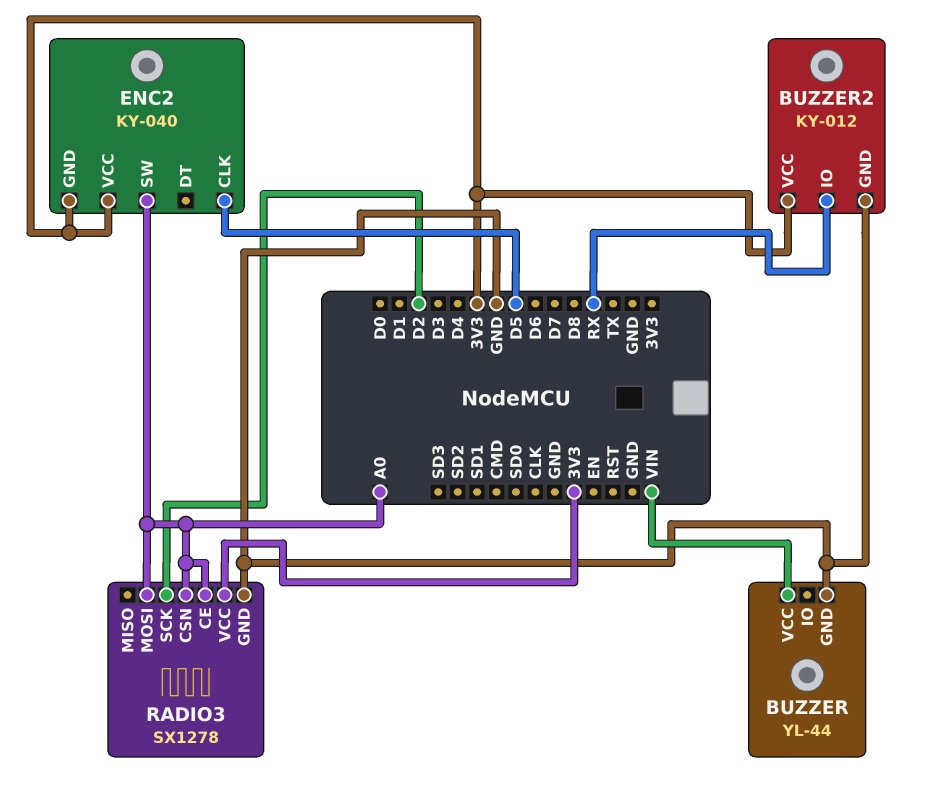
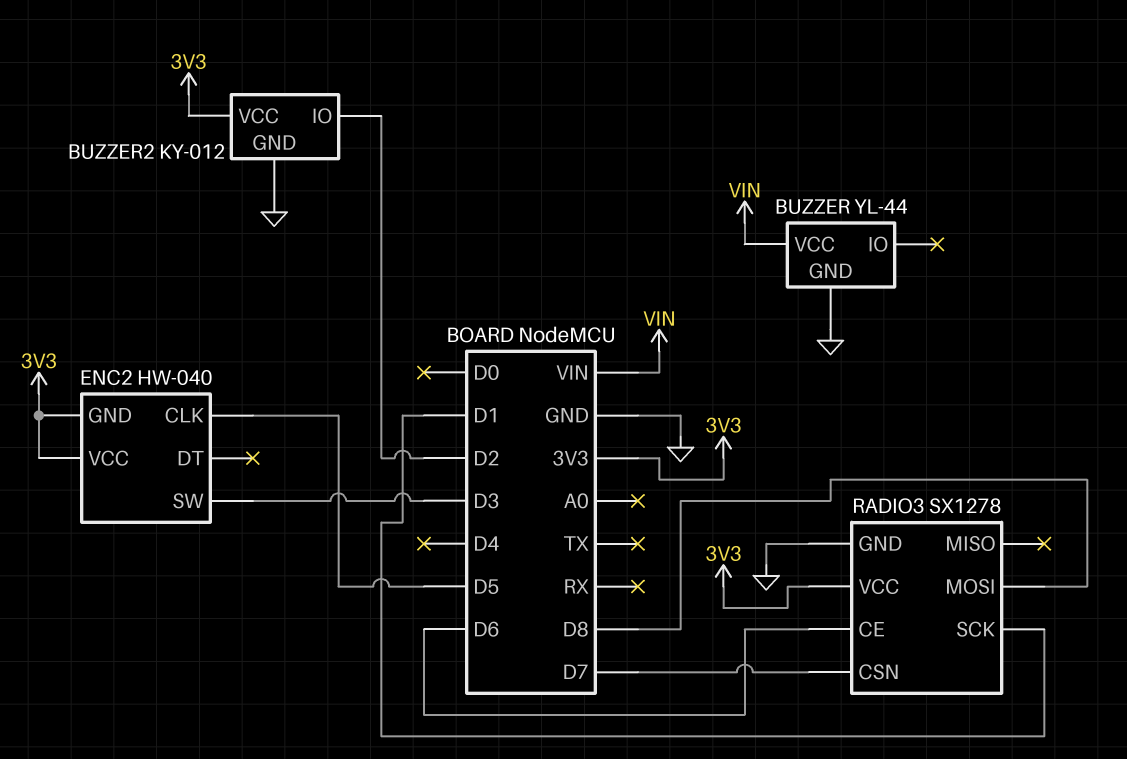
BUZZER2 pin IO: RX -> D2
ENC2: KY-040 -> HW-040
ENC2 pin SW: A0 -> D3
RADIO3 pin CE: A0 -> D6
RADIO3 pin CSN: A0 -> D7
RADIO3 pin MOSI: A0 -> D8
RADIO3 pin SCK: D2 -> D1

